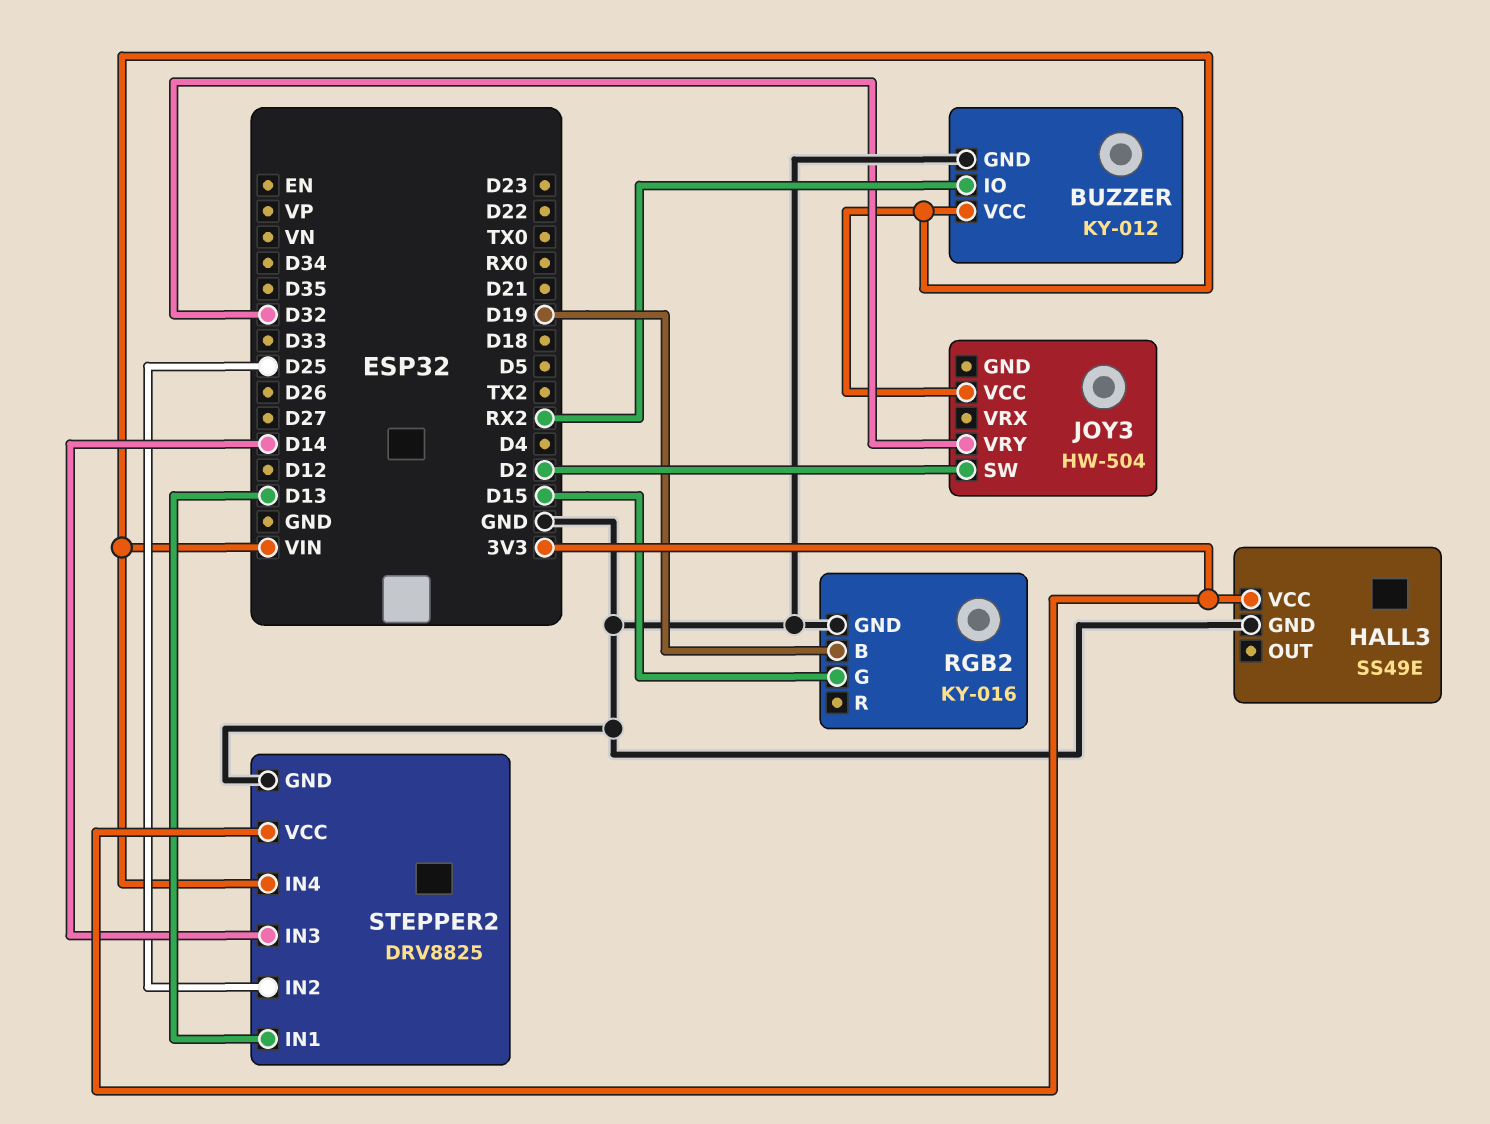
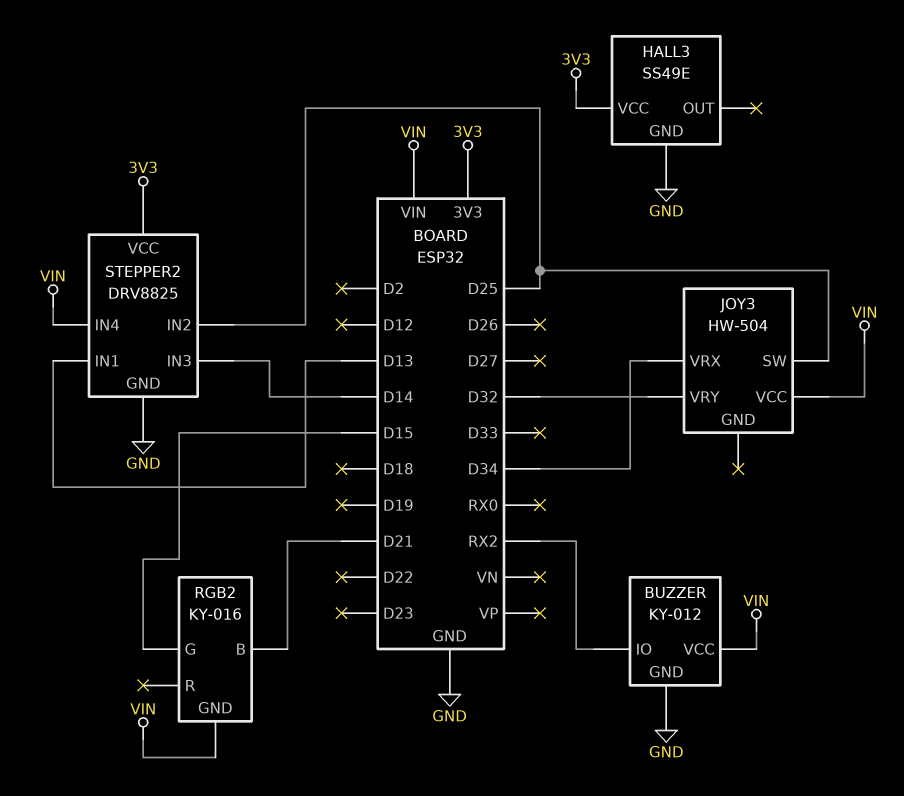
JOY3 pin SW: D2 -> D25
JOY3 pin VRX: none -> D34
RGB2 pin B: D19 -> D21
RGB2 pin GND: GND -> VIN

